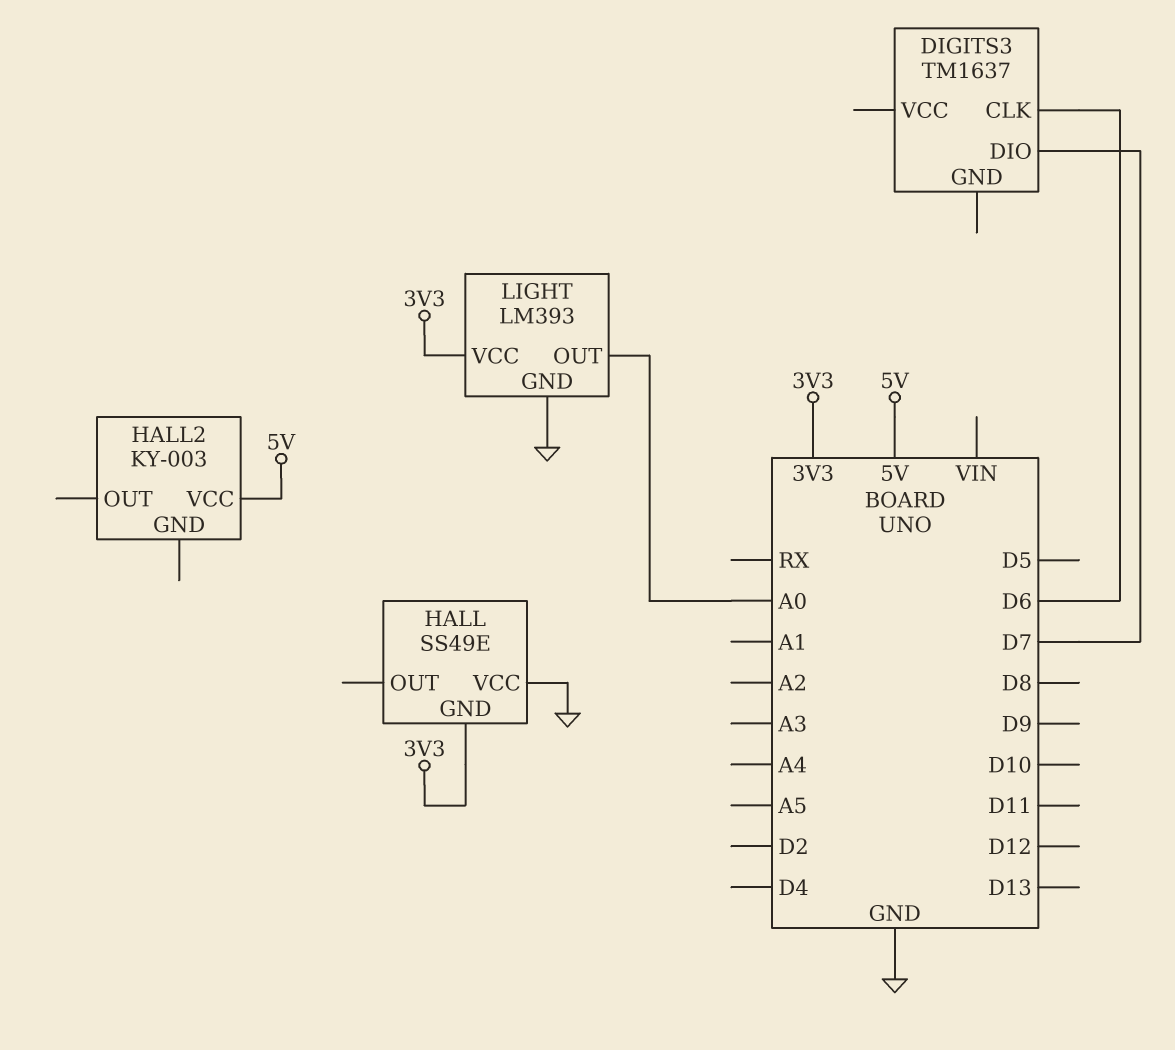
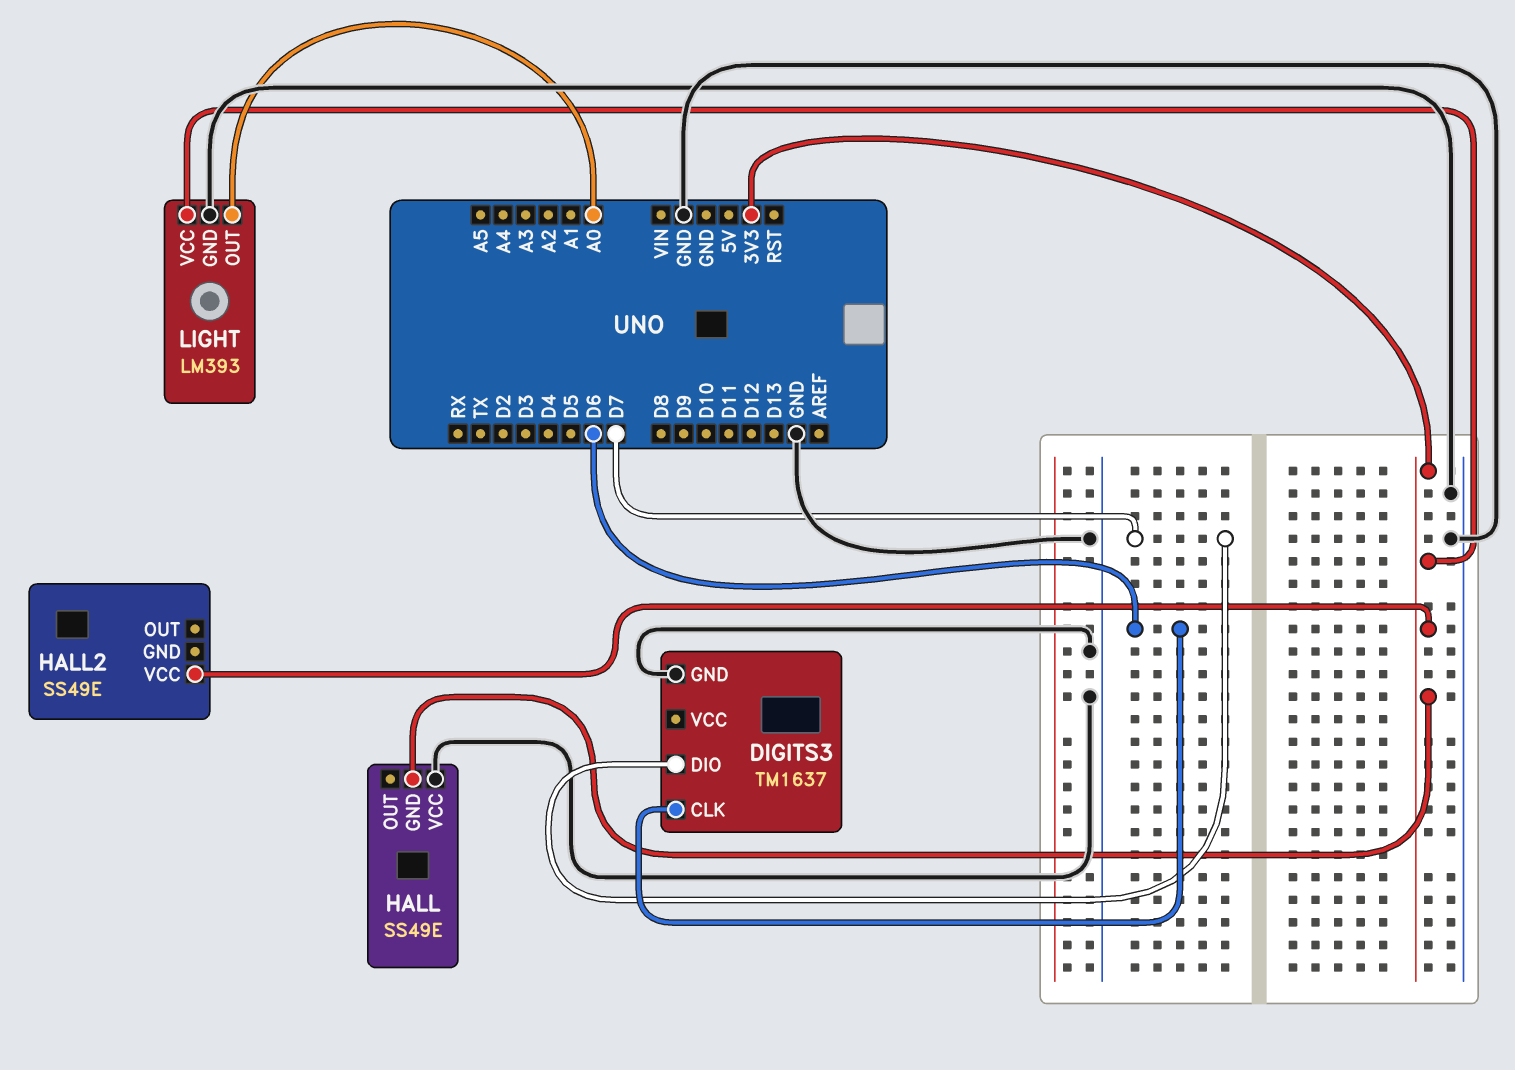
DIGITS3 pin GND: none -> GND
HALL2: KY-003 -> SS49E
HALL2 pin VCC: 5V -> 3V3

